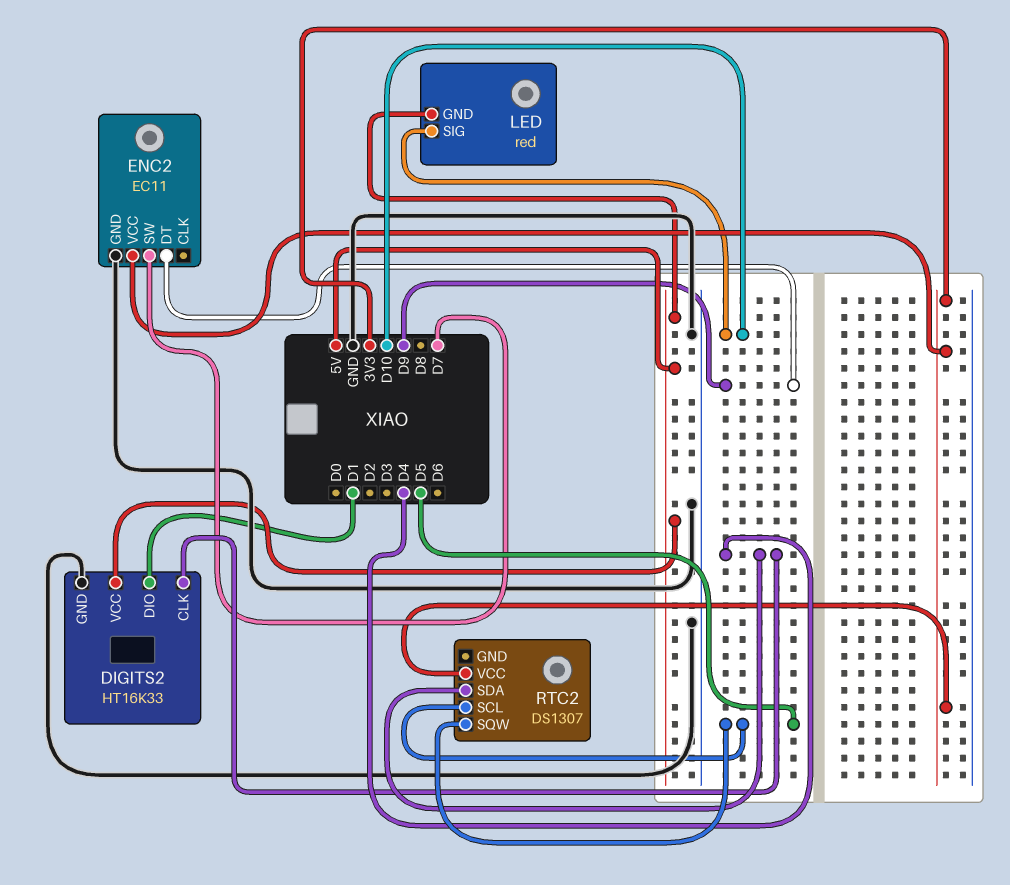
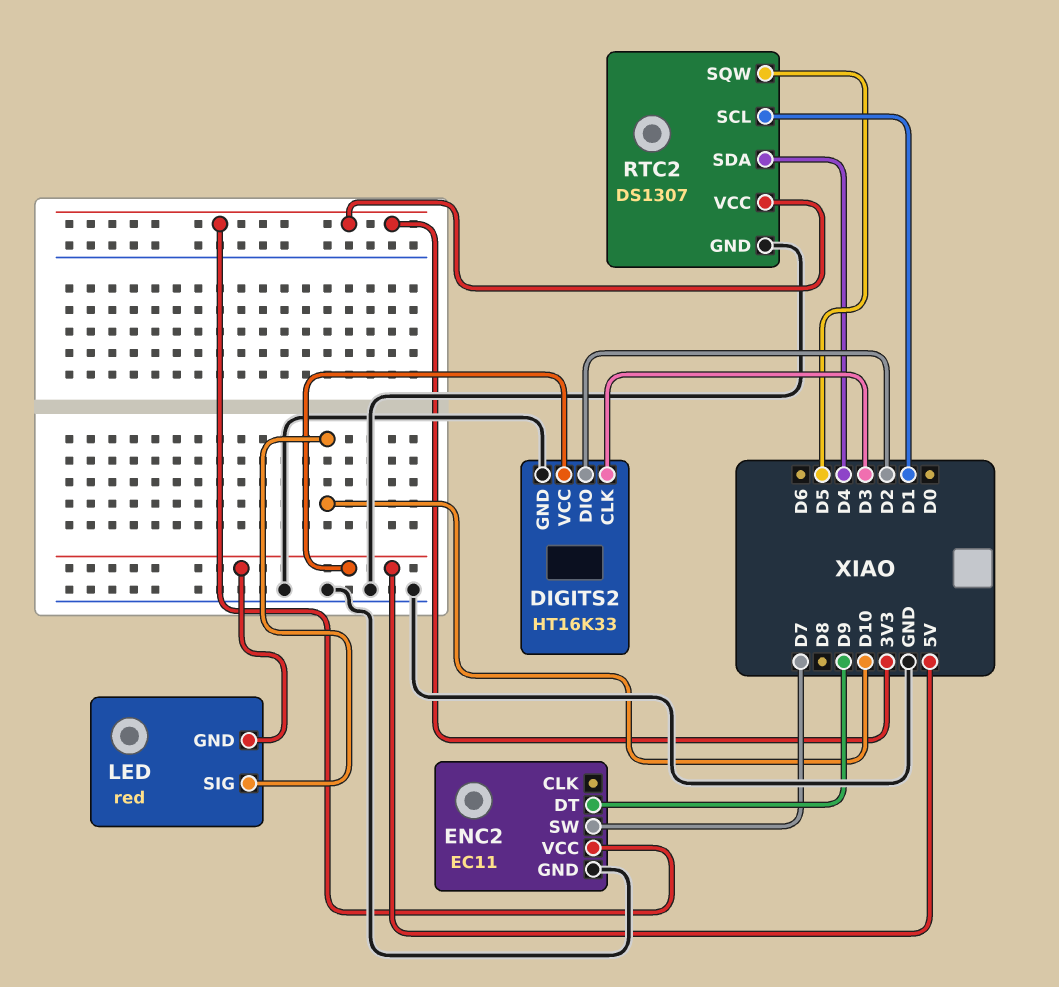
DIGITS2 pin CLK: D4 -> D3
DIGITS2 pin DIO: D1 -> D2
RTC2 pin GND: none -> GND
RTC2 pin SCL: D5 -> D1

